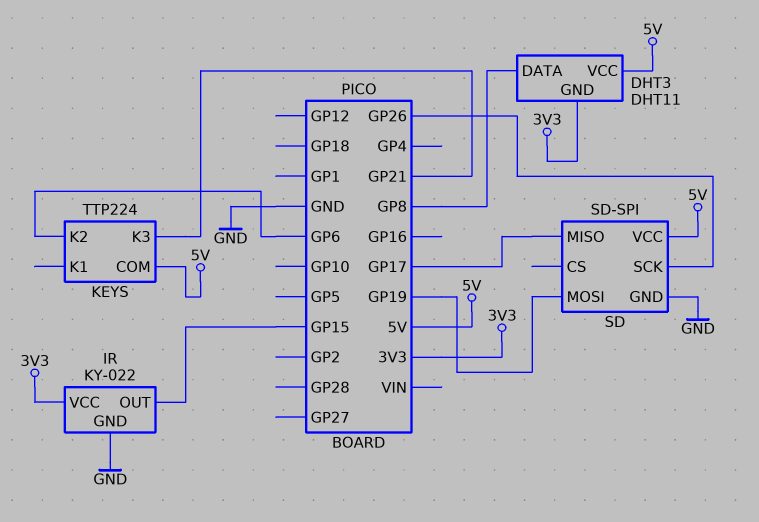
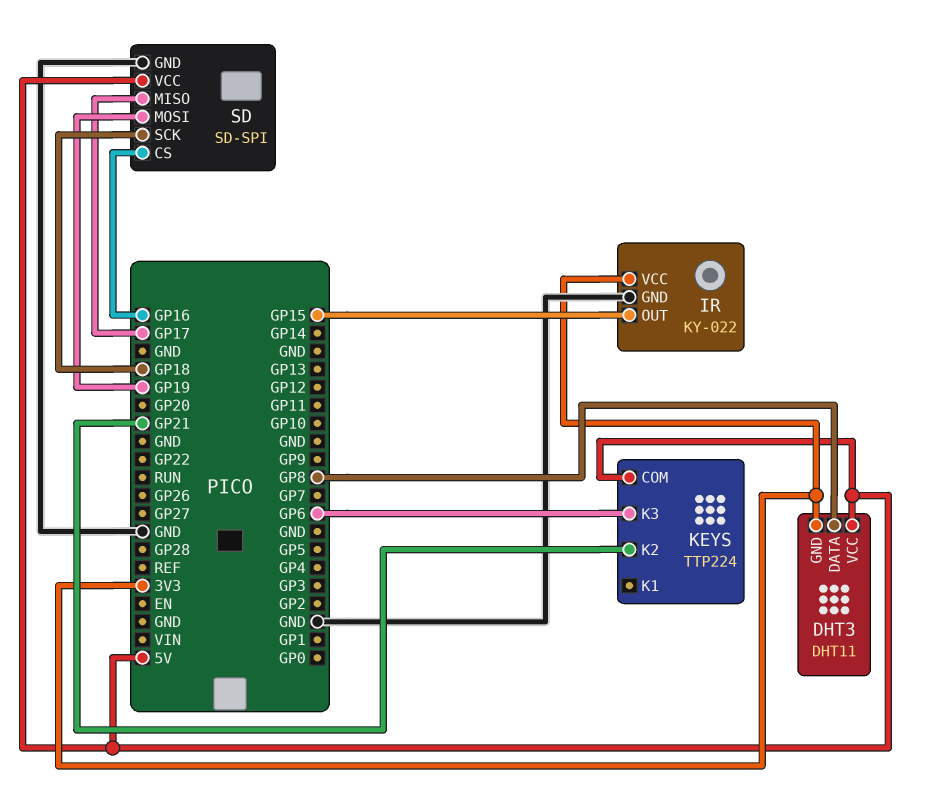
KEYS pin K2: GP6 -> GP21
KEYS pin K3: GP21 -> GP6
SD pin CS: none -> GP16
SD pin SCK: GP26 -> GP18

